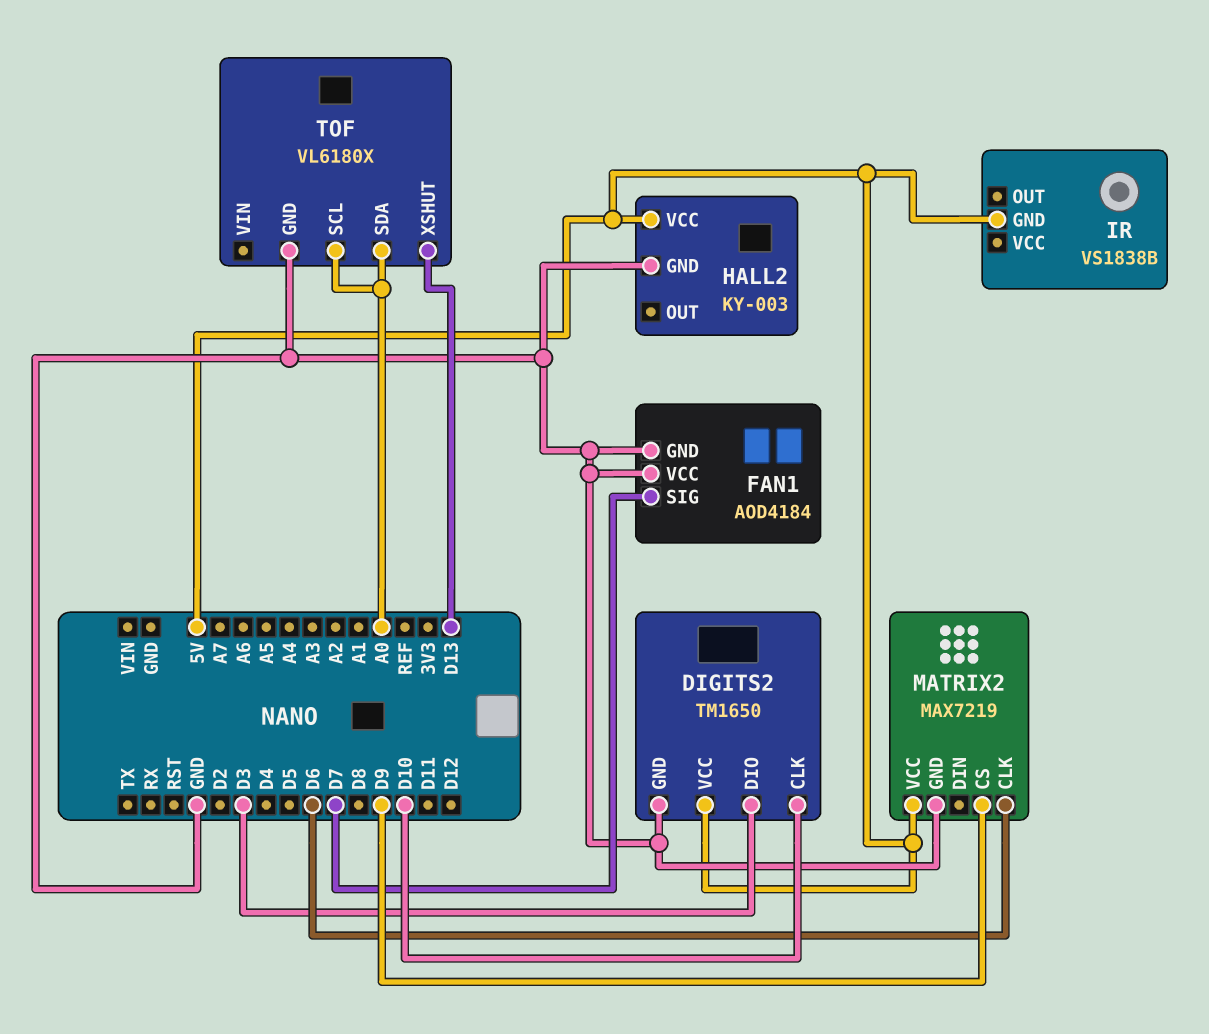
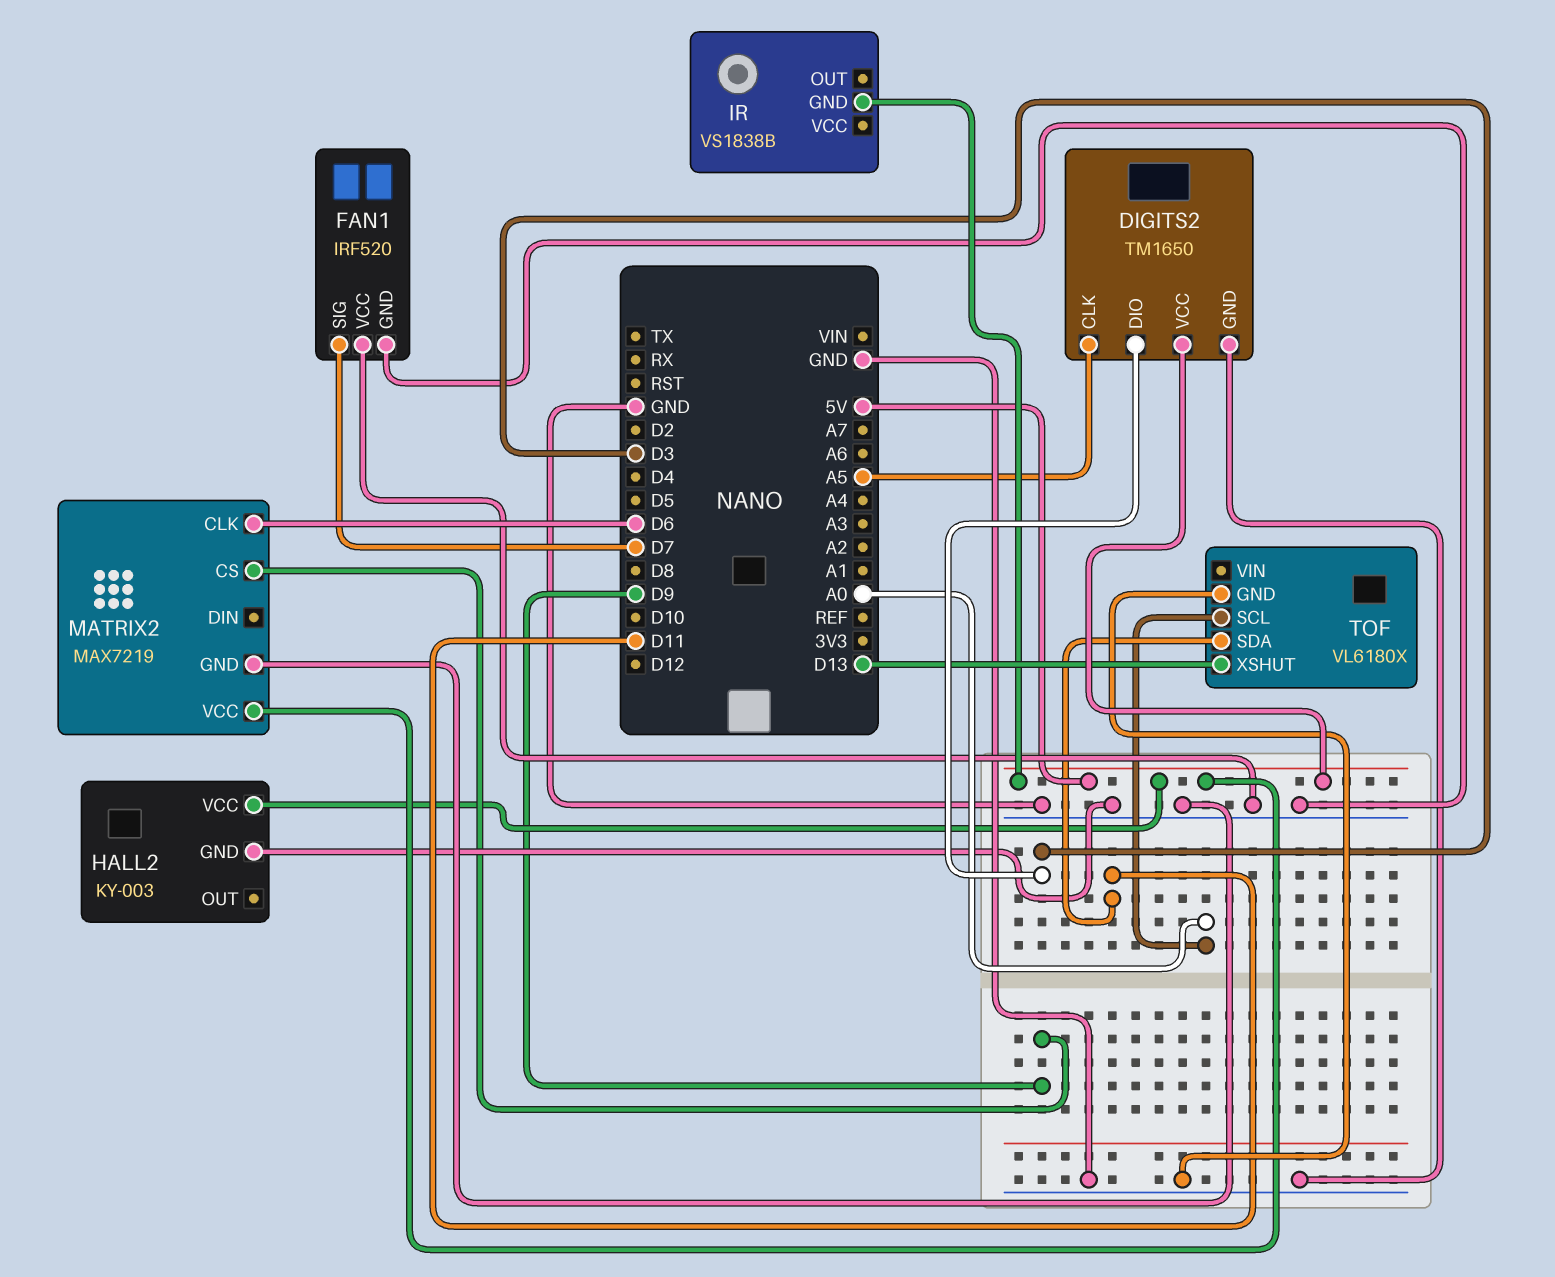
DIGITS2 pin CLK: D10 -> A5
FAN1: AOD4184 -> IRF520
TOF pin SDA: A0 -> D11

